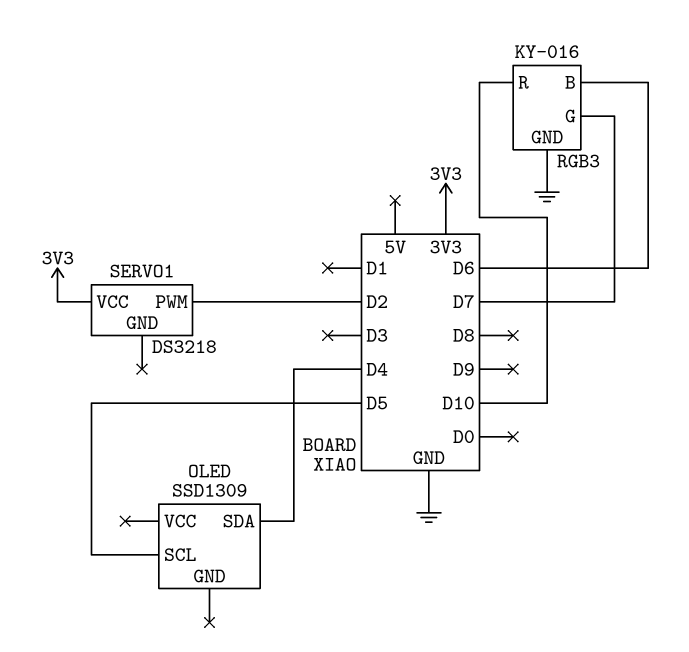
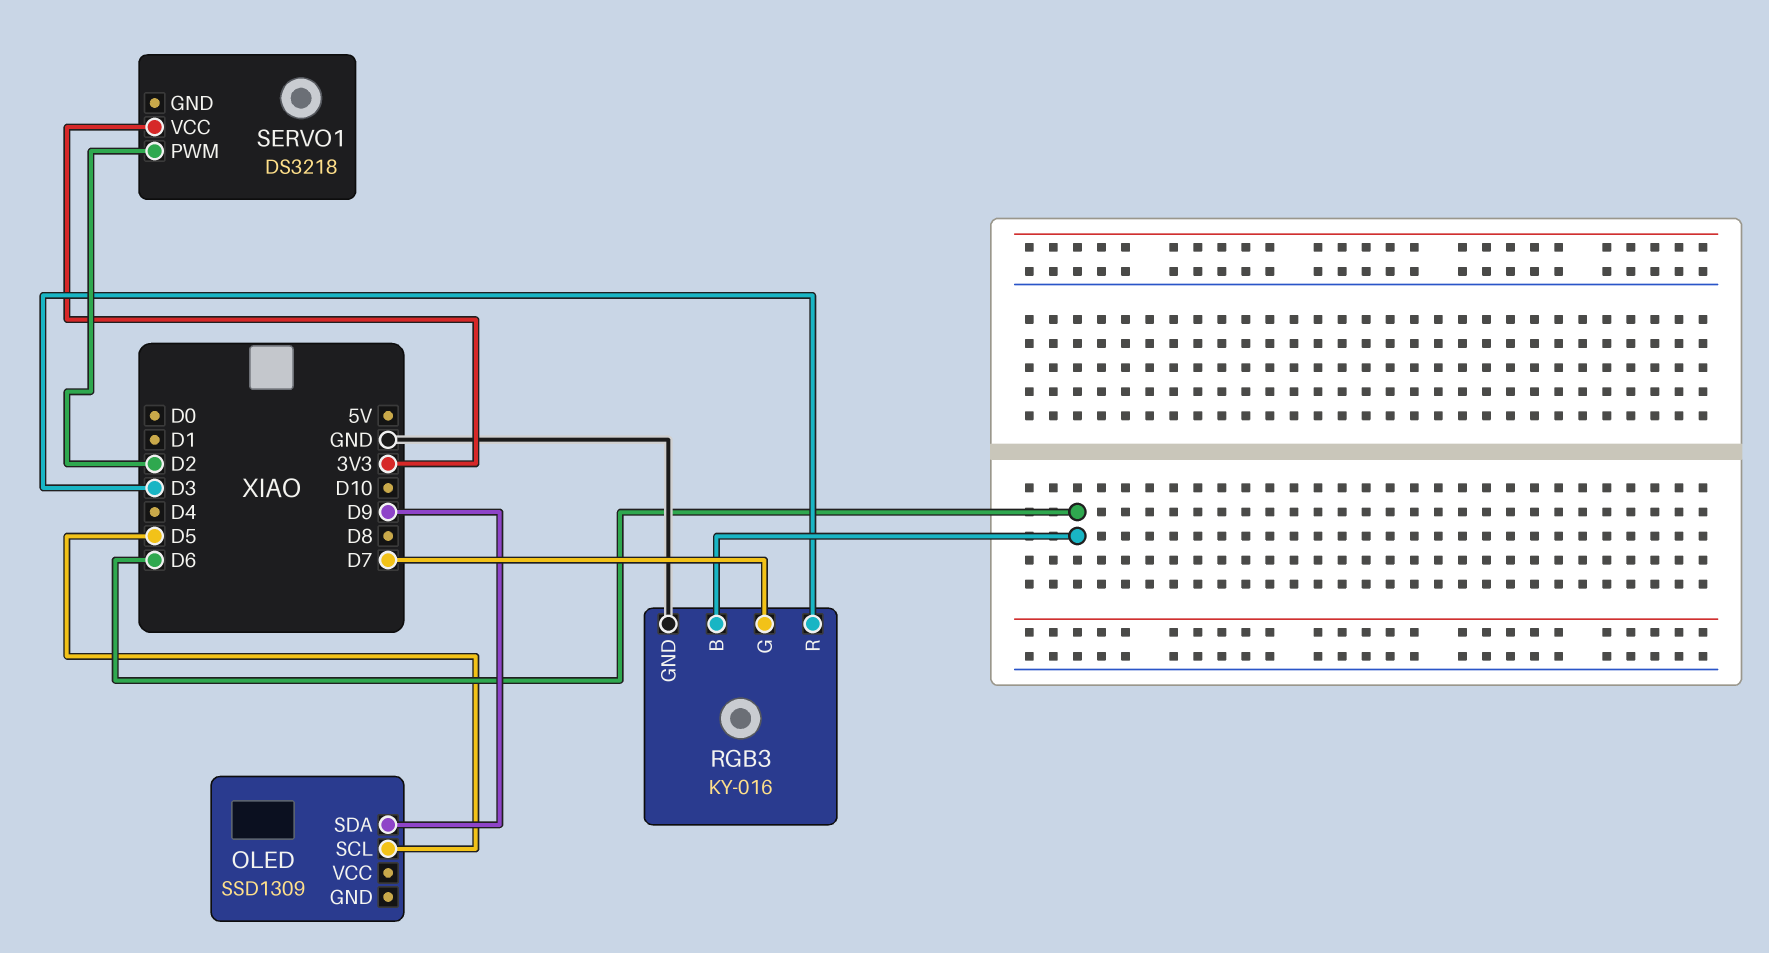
OLED pin SDA: D4 -> D9
RGB3 pin R: D10 -> D3

